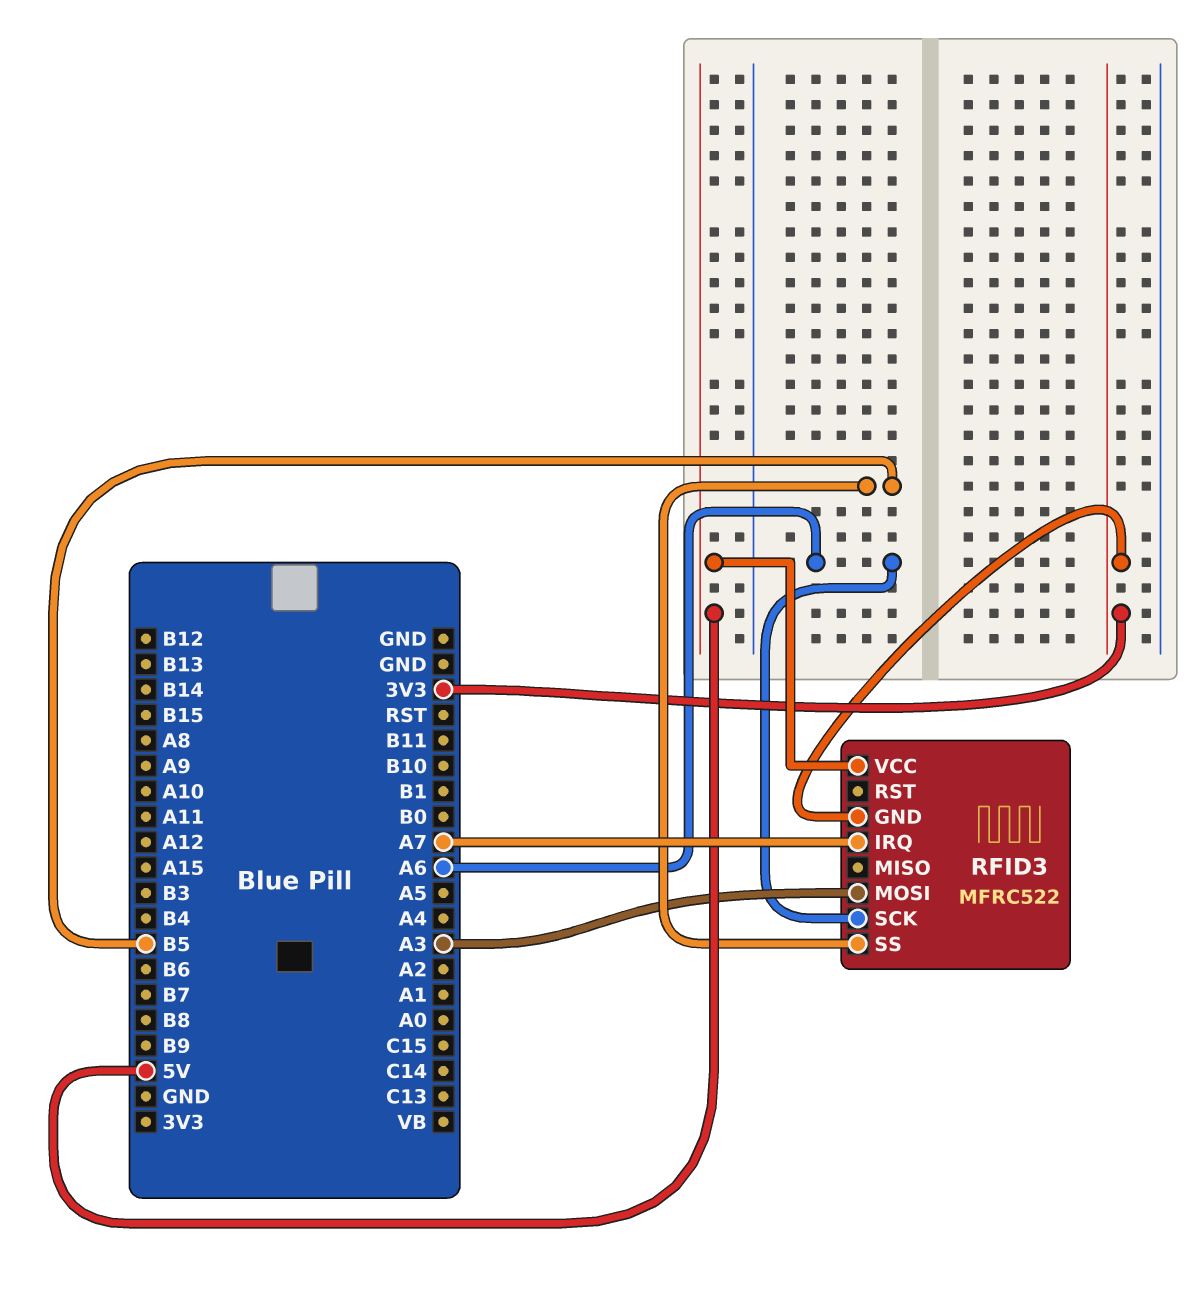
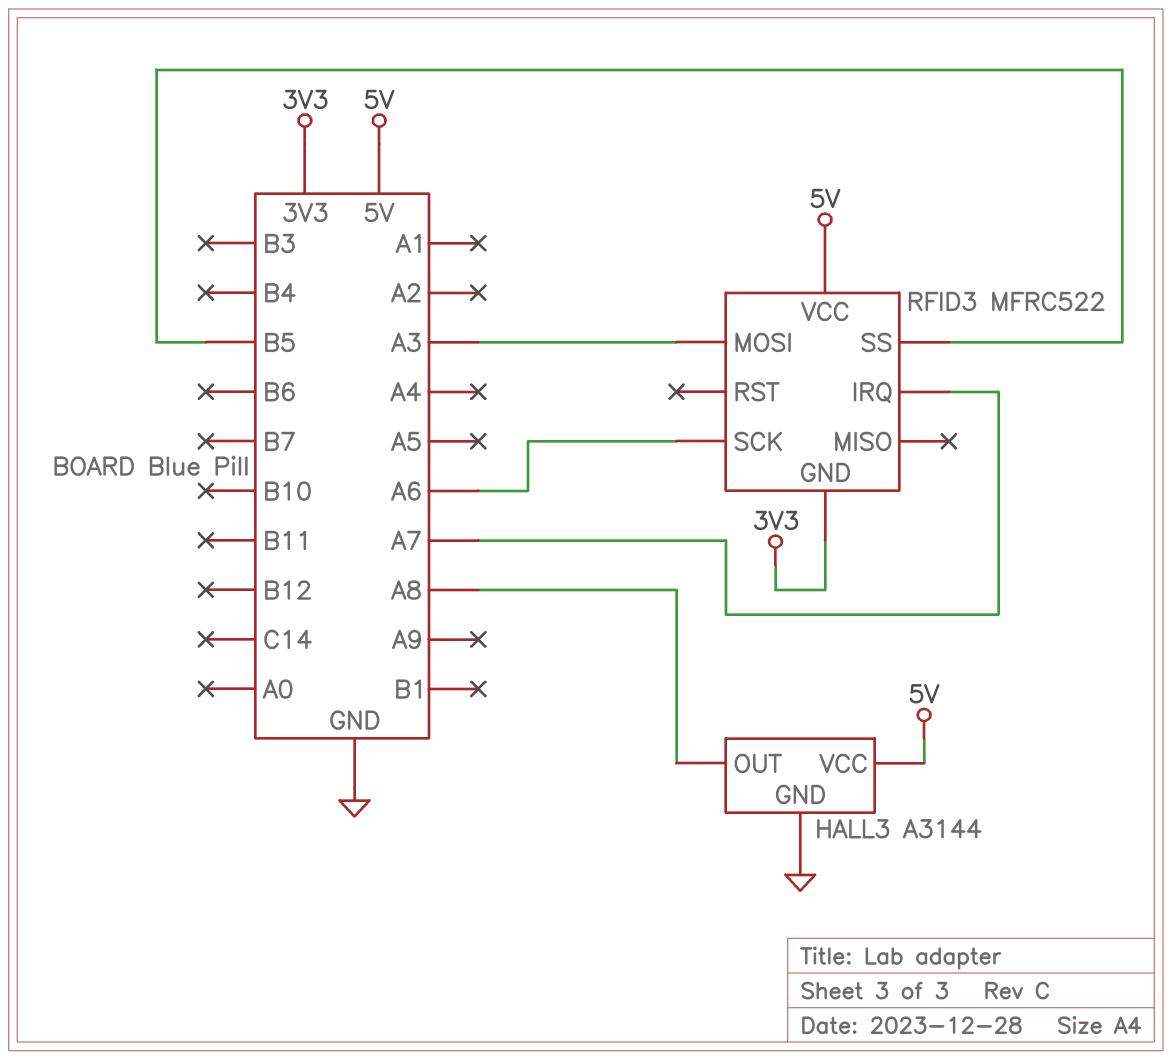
HALL3: none -> A3144
HALL3 pin GND: none -> GND
HALL3 pin OUT: none -> A8
HALL3 pin VCC: none -> 5V

